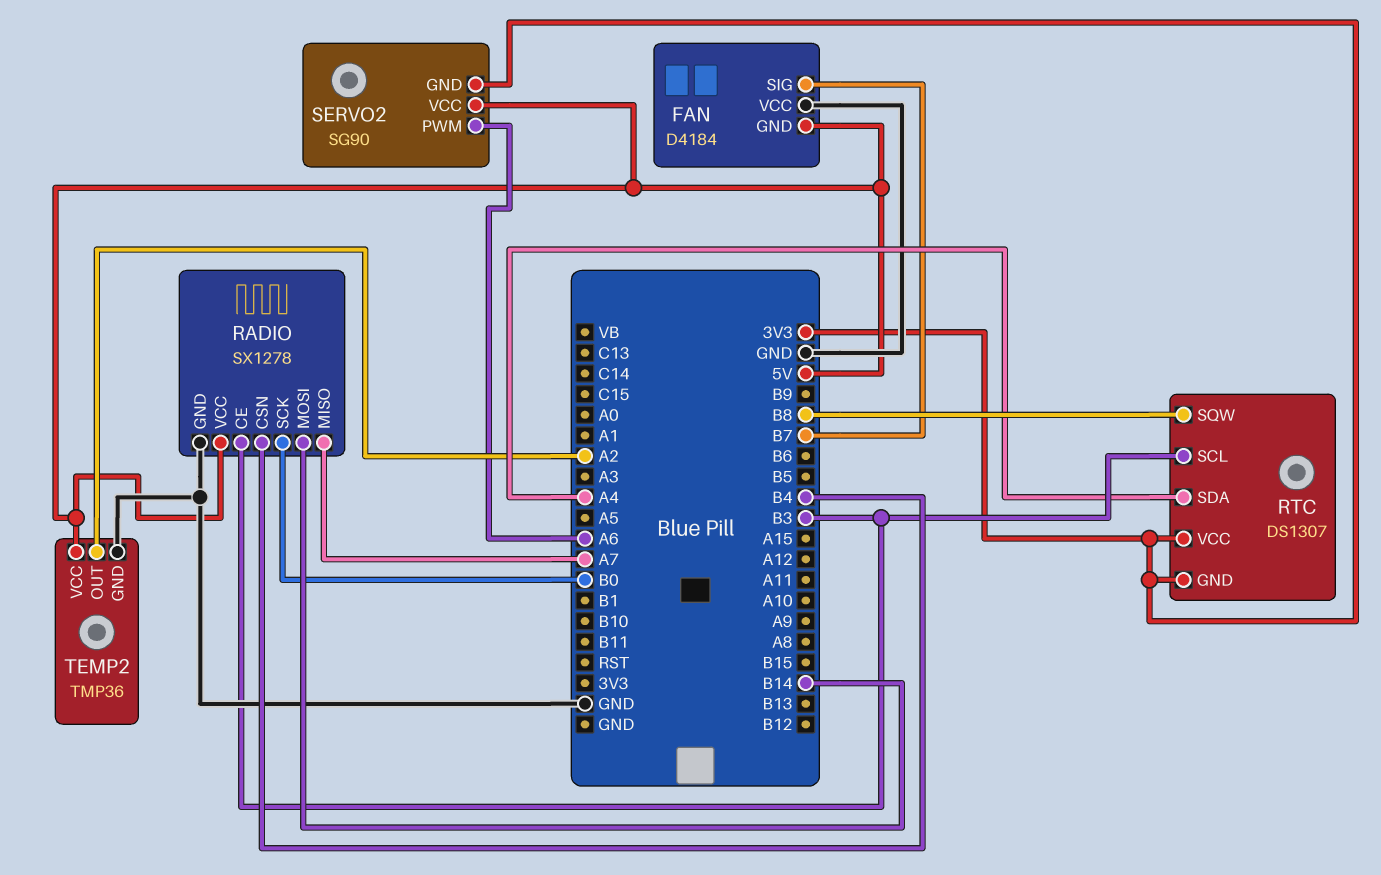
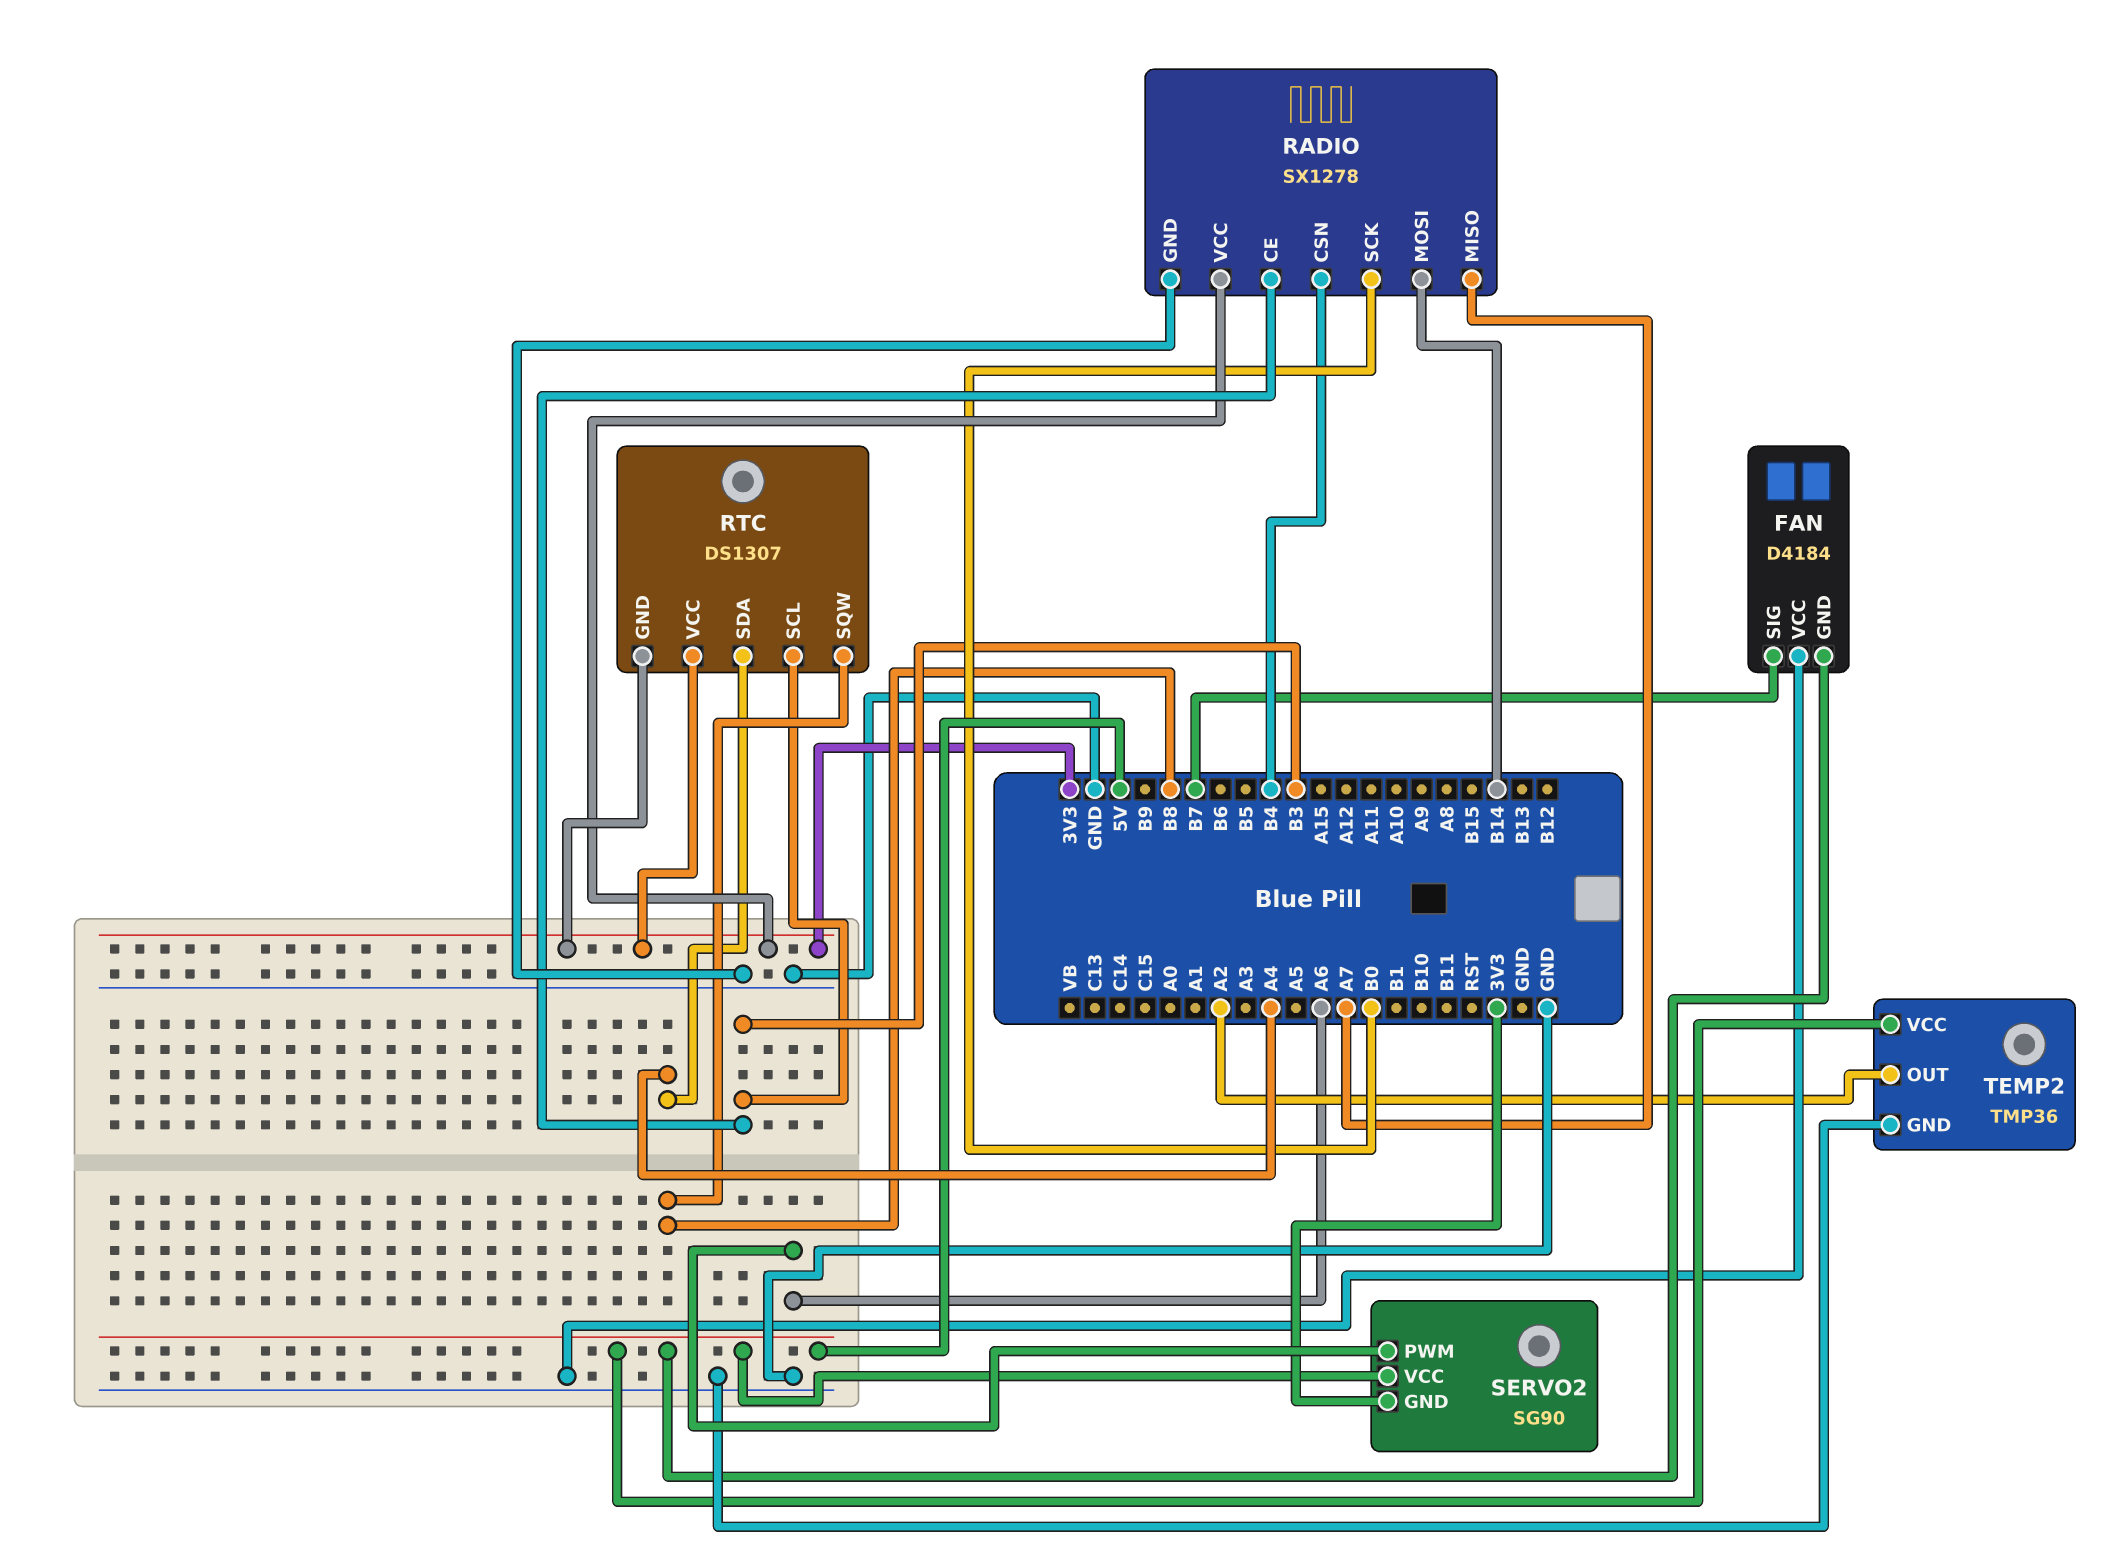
RADIO pin VCC: 5V -> 3V3

